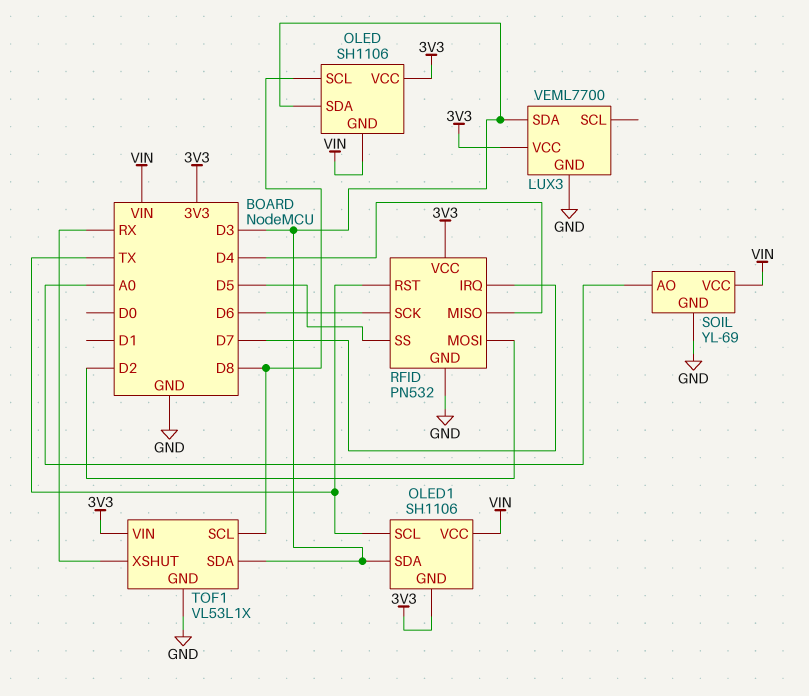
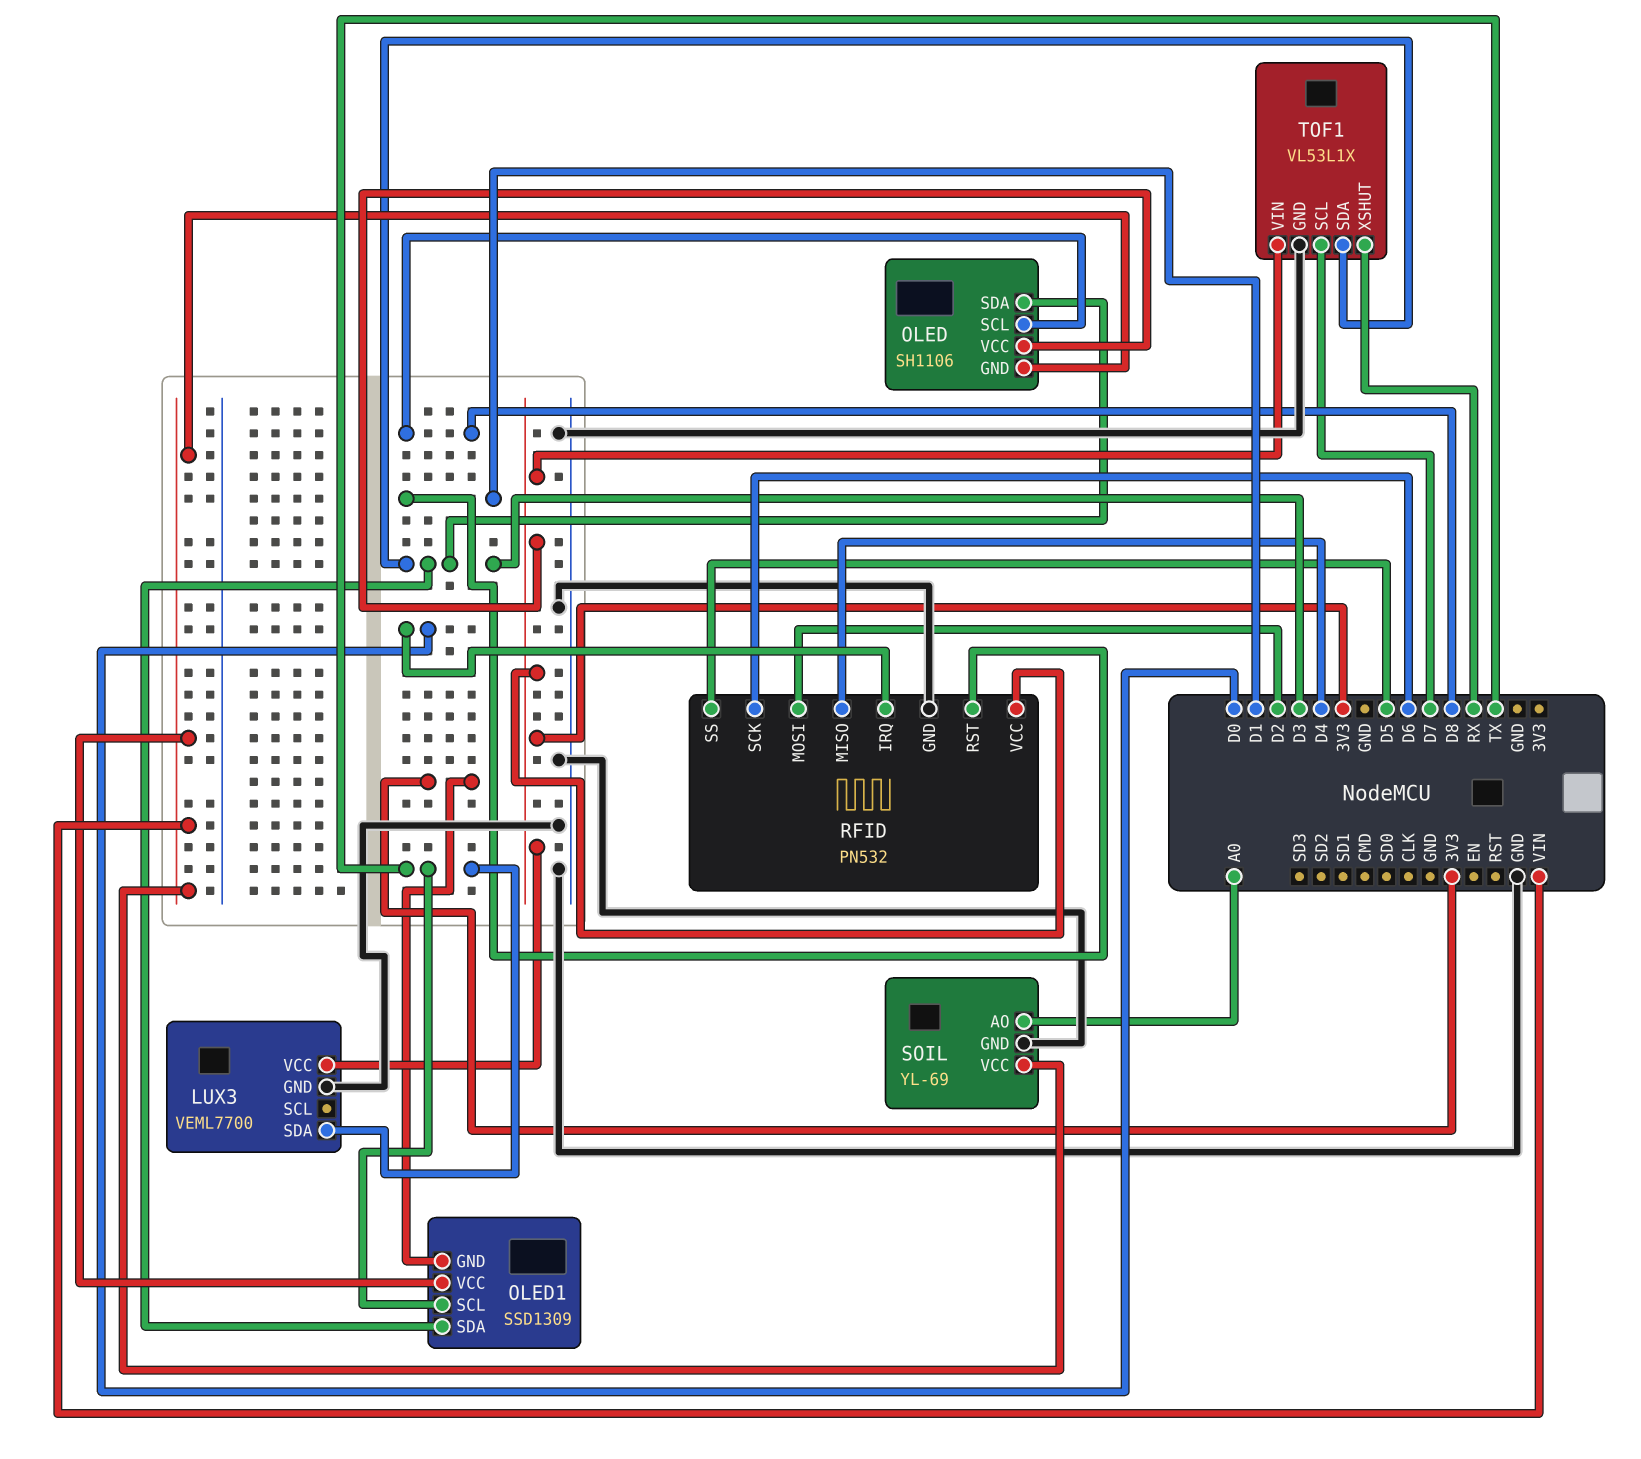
LUX3 pin SDA: D3 -> TX
OLED1: SH1106 -> SSD1309
RFID pin IRQ: D7 -> D0
RFID pin RST: TX -> D1
TOF1 pin SCL: D8 -> D7

